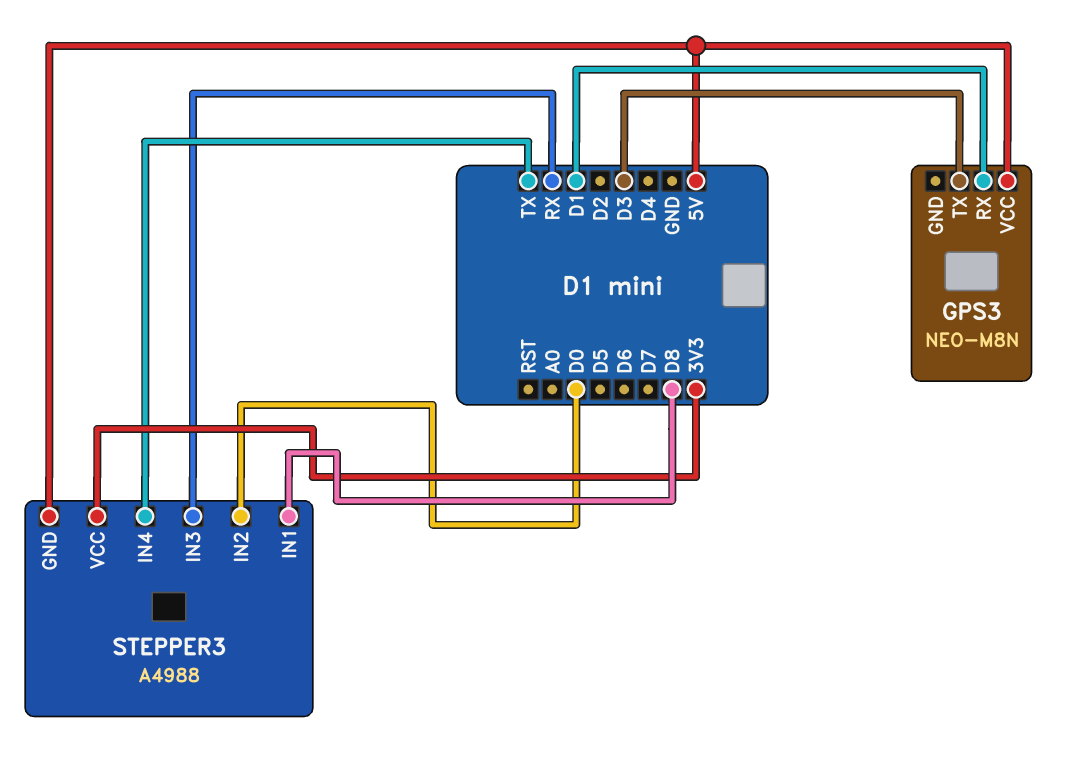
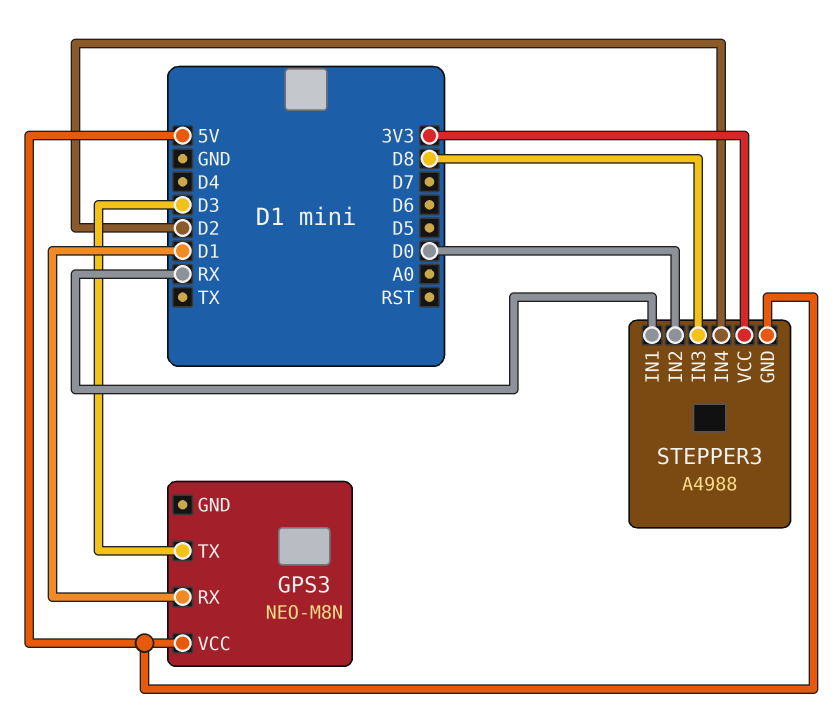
STEPPER3 pin IN1: D8 -> RX
STEPPER3 pin IN3: RX -> D8
STEPPER3 pin IN4: TX -> D2

